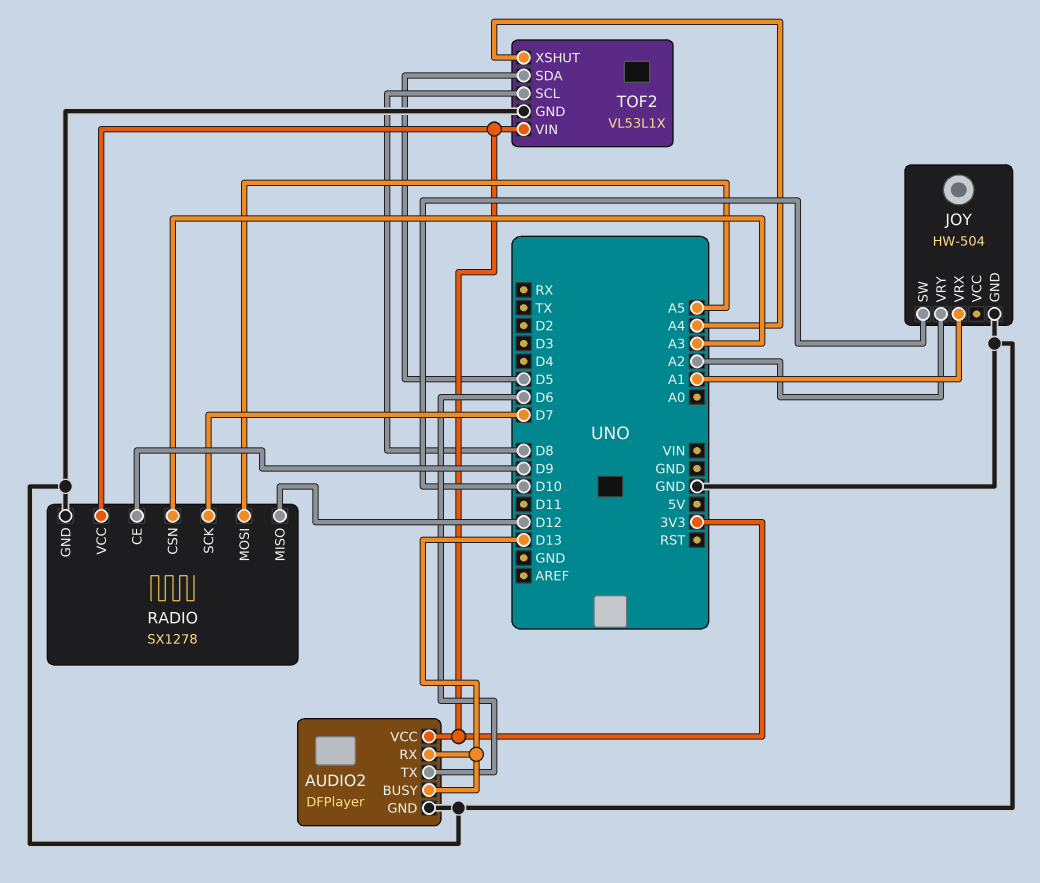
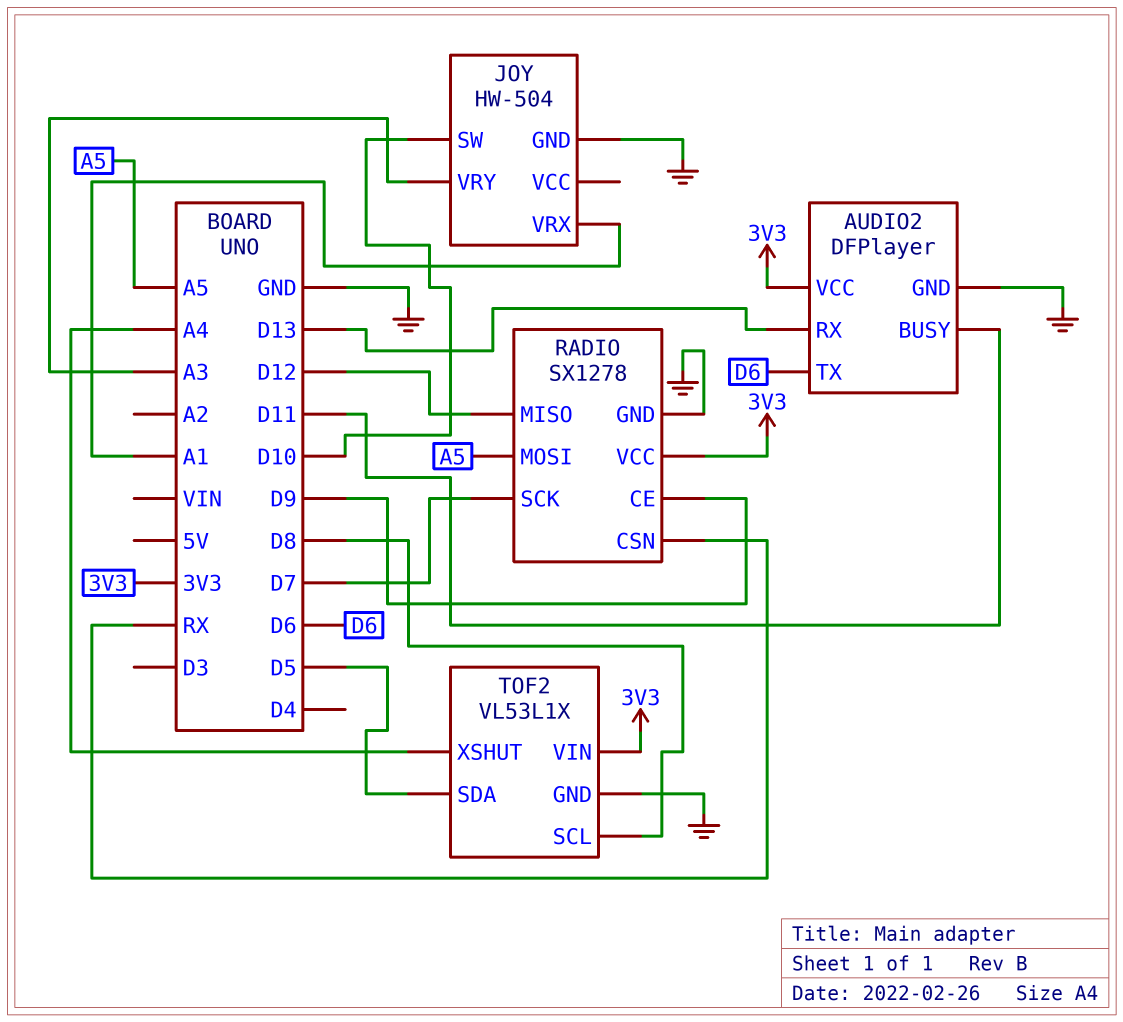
AUDIO2 pin BUSY: D13 -> D11
JOY pin VRY: A2 -> A3
RADIO pin CSN: A3 -> RX

